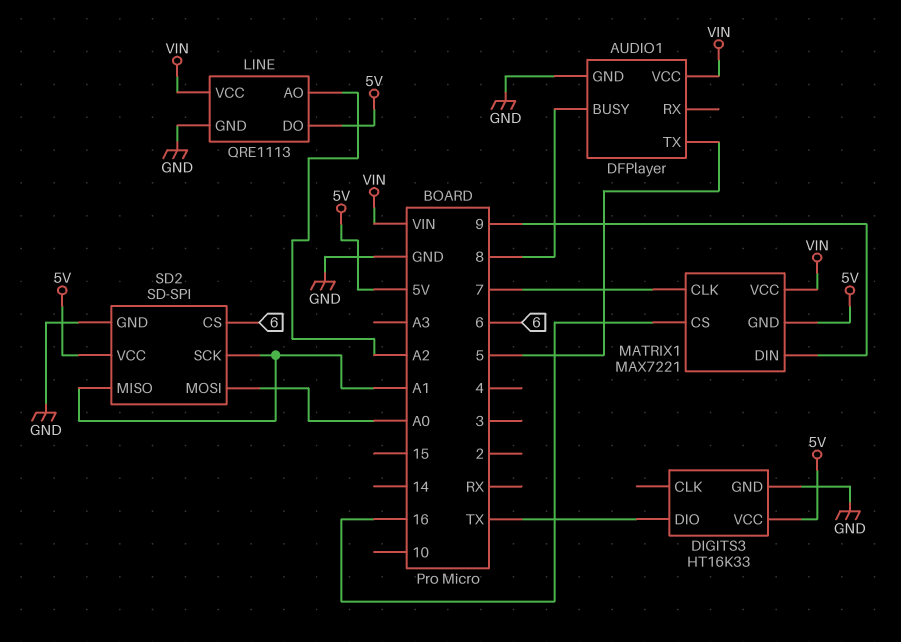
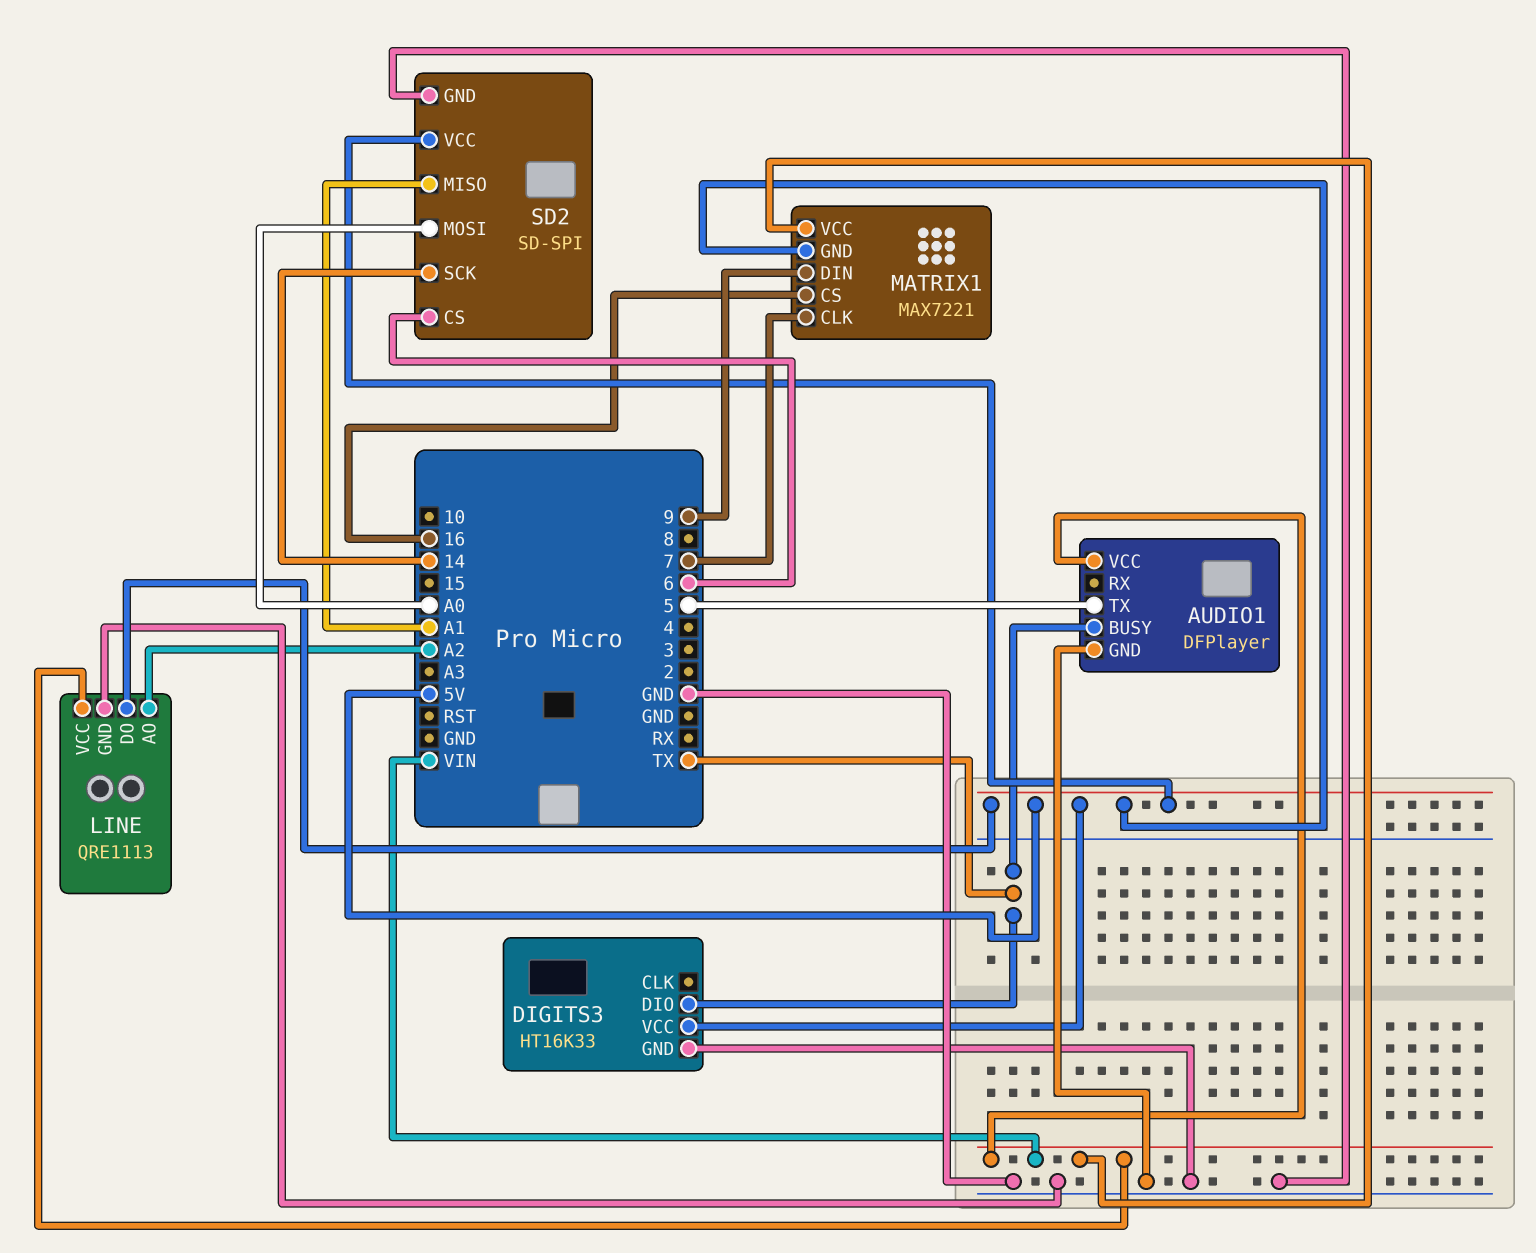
AUDIO1 pin BUSY: 8 -> TX
SD2 pin SCK: A1 -> 14

